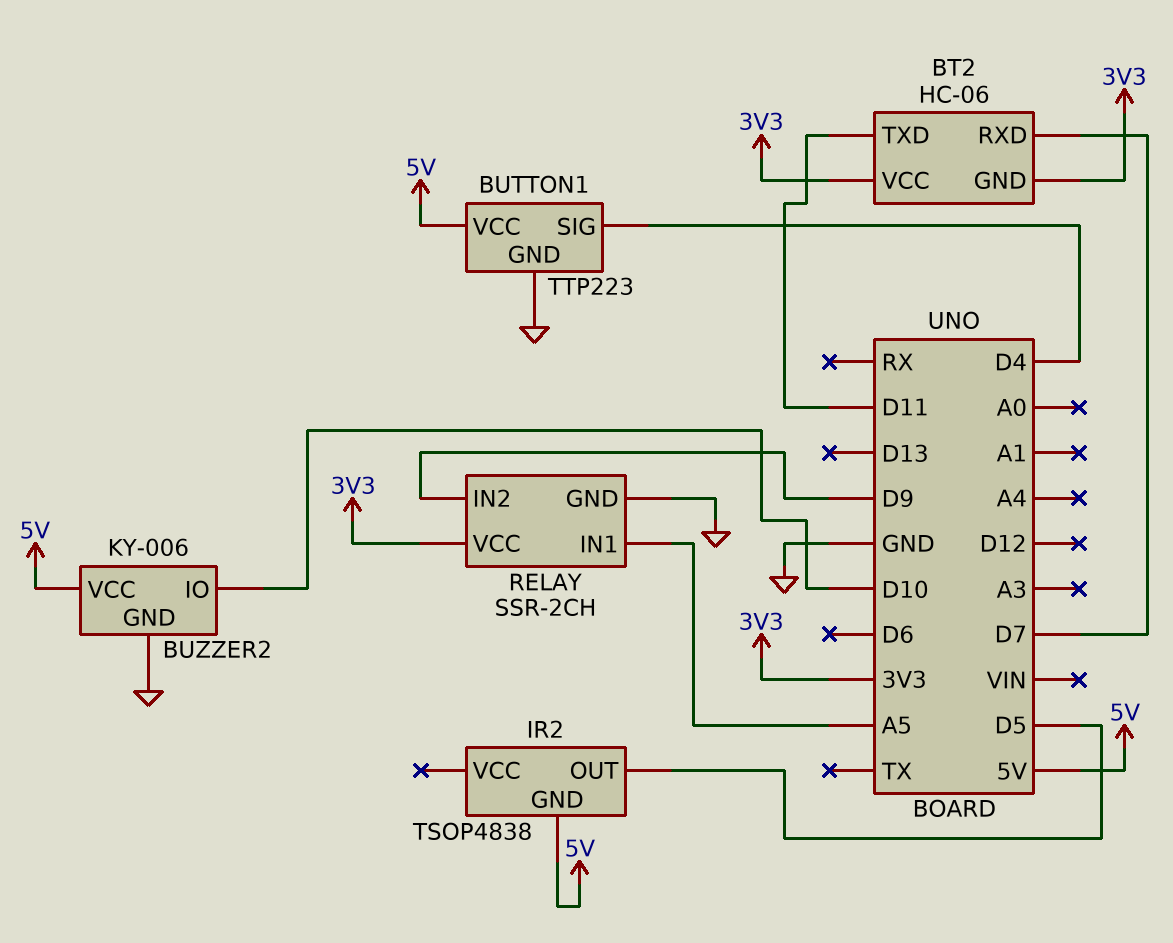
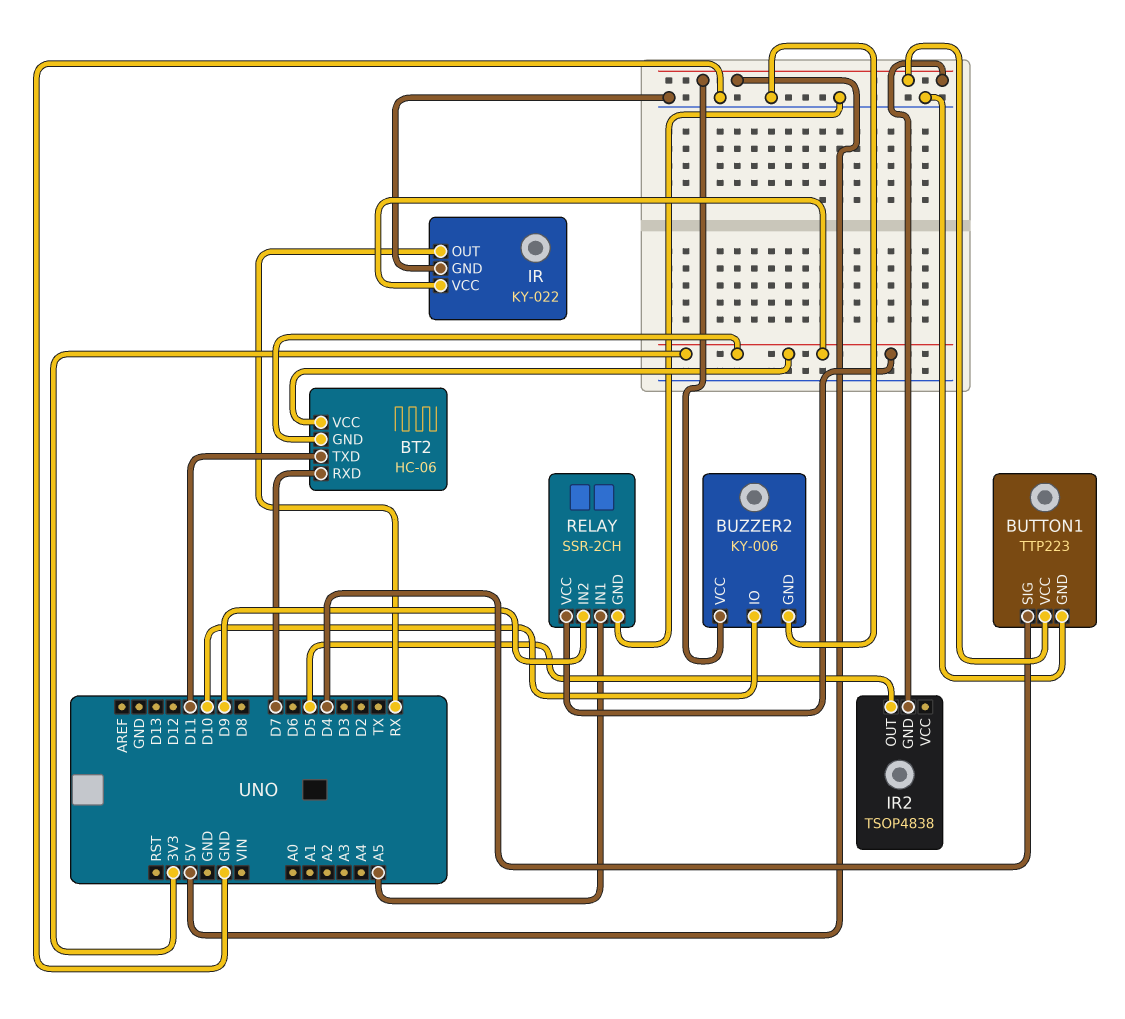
IR: none -> KY-022
IR pin GND: none -> GND
IR pin OUT: none -> RX
IR pin VCC: none -> 3V3

